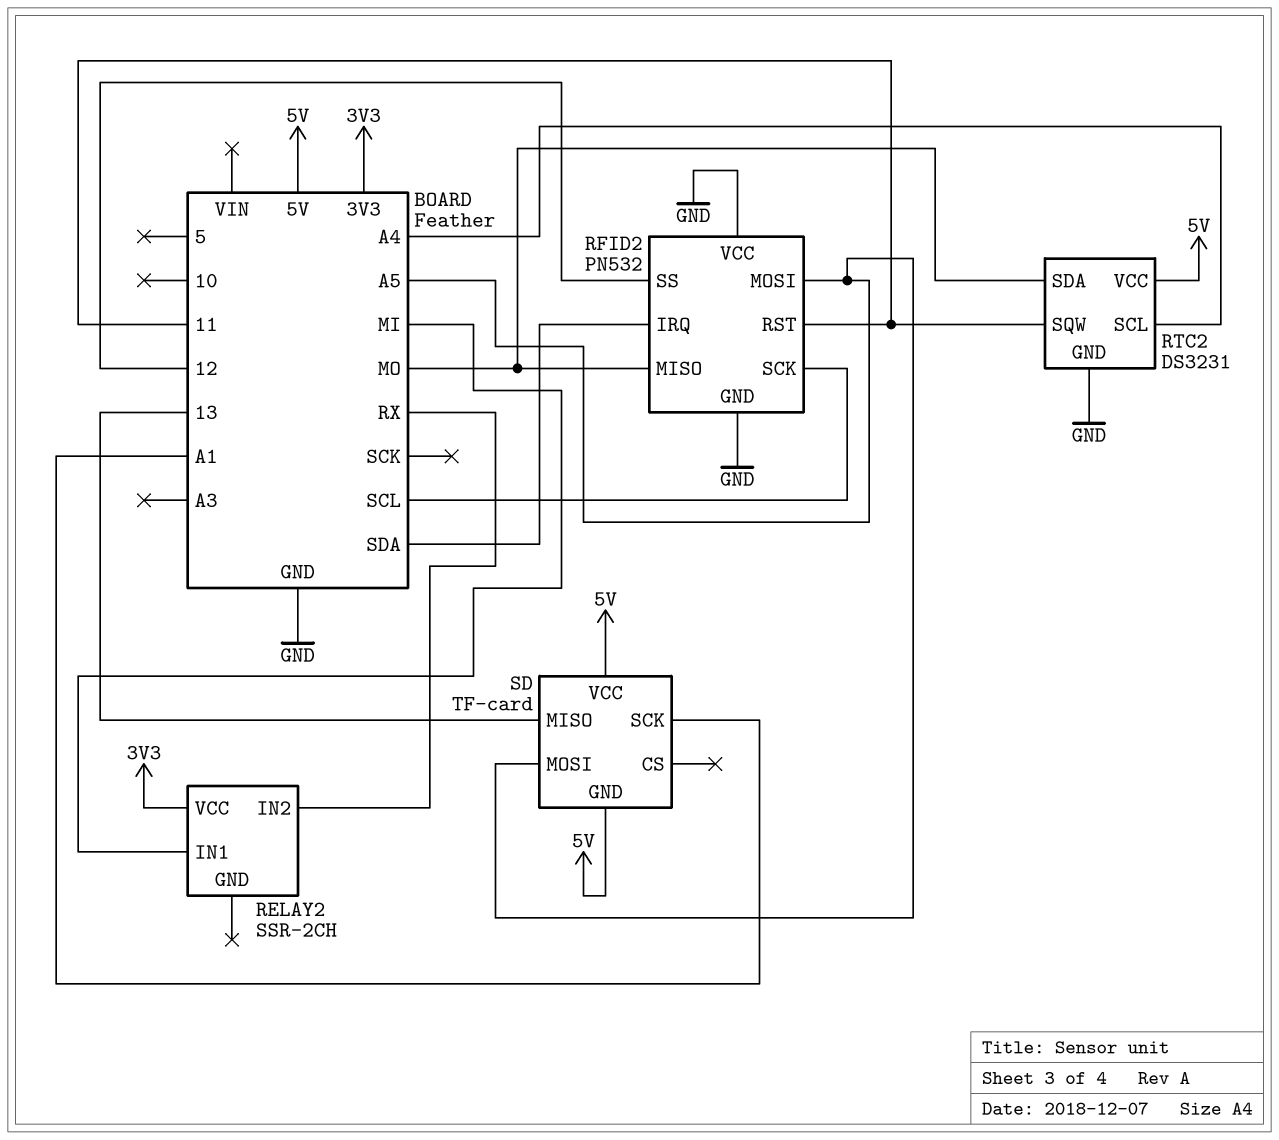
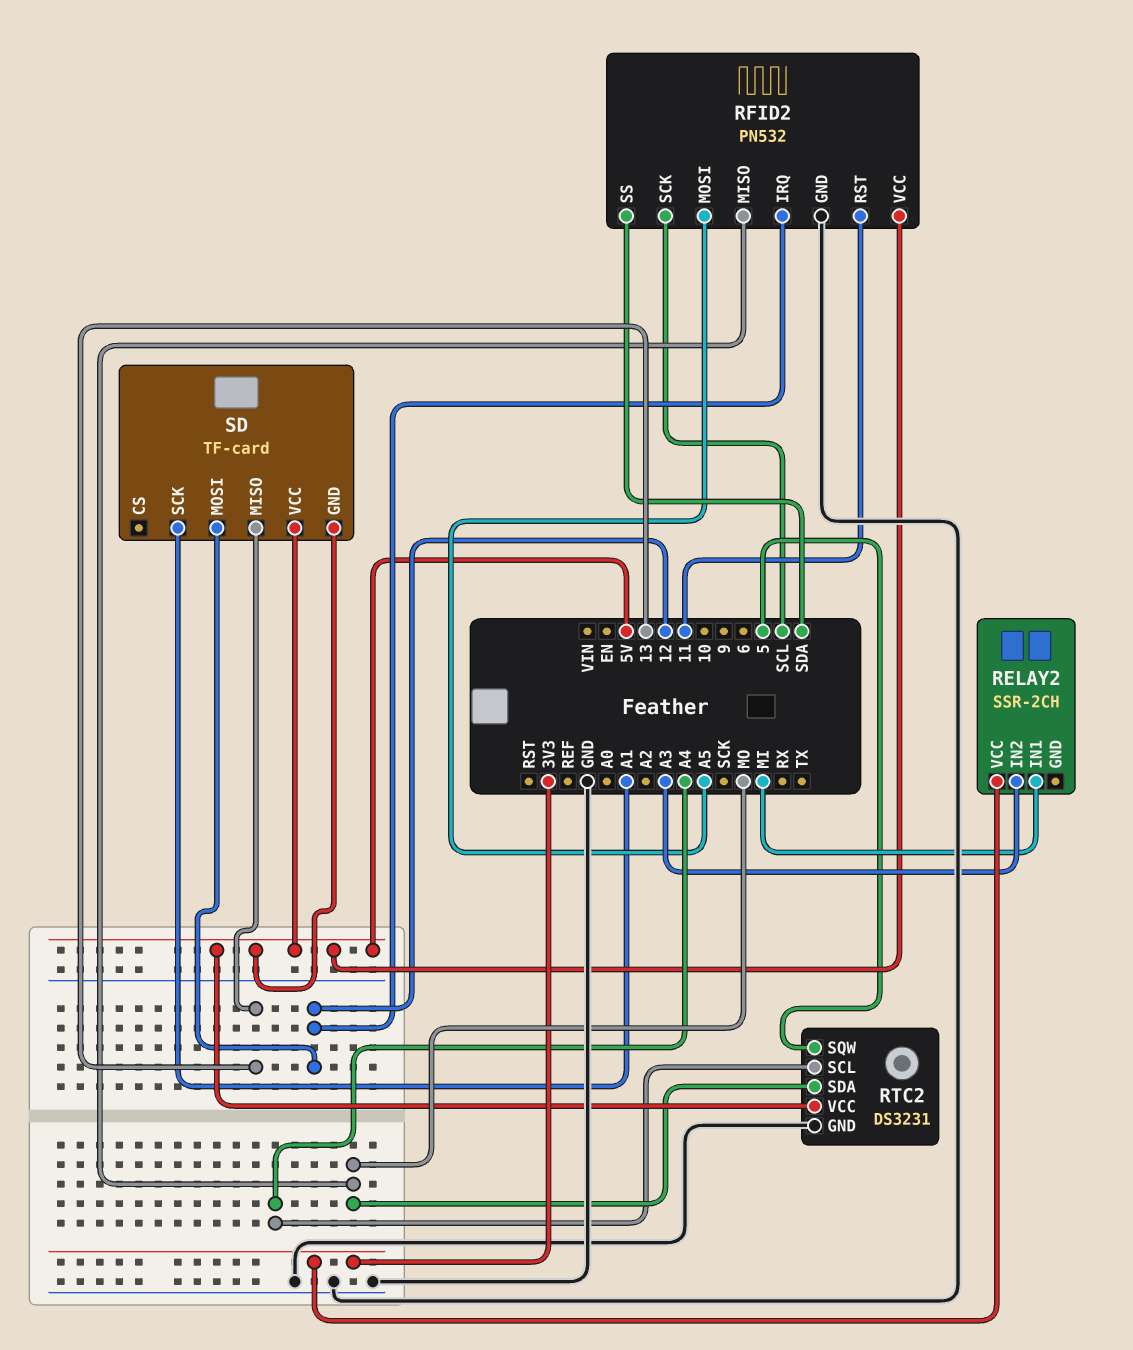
RELAY2 pin IN2: RX -> A3
RFID2 pin IRQ: SDA -> 12
RFID2 pin SS: 12 -> SDA
RFID2 pin VCC: GND -> 5V
RTC2 pin SQW: 11 -> 5
SD pin MOSI: A5 -> 12

